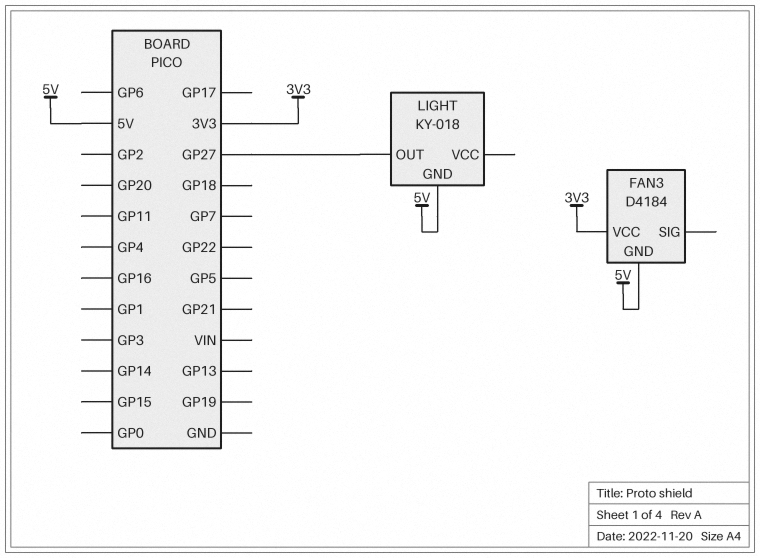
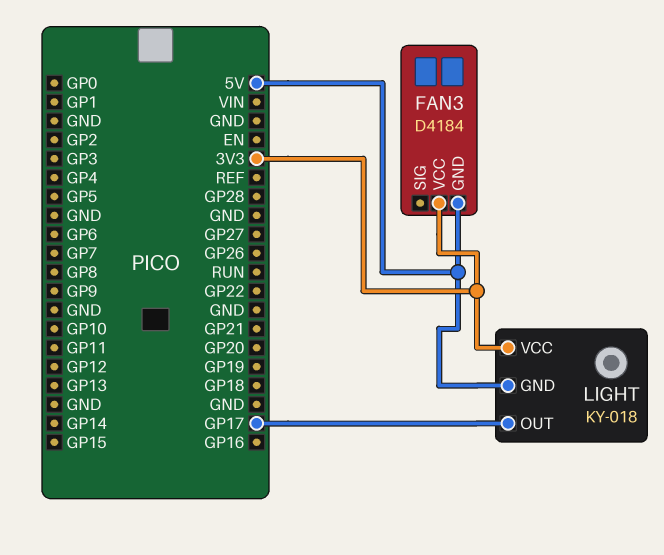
LIGHT pin OUT: GP27 -> GP17
LIGHT pin VCC: none -> 3V3

